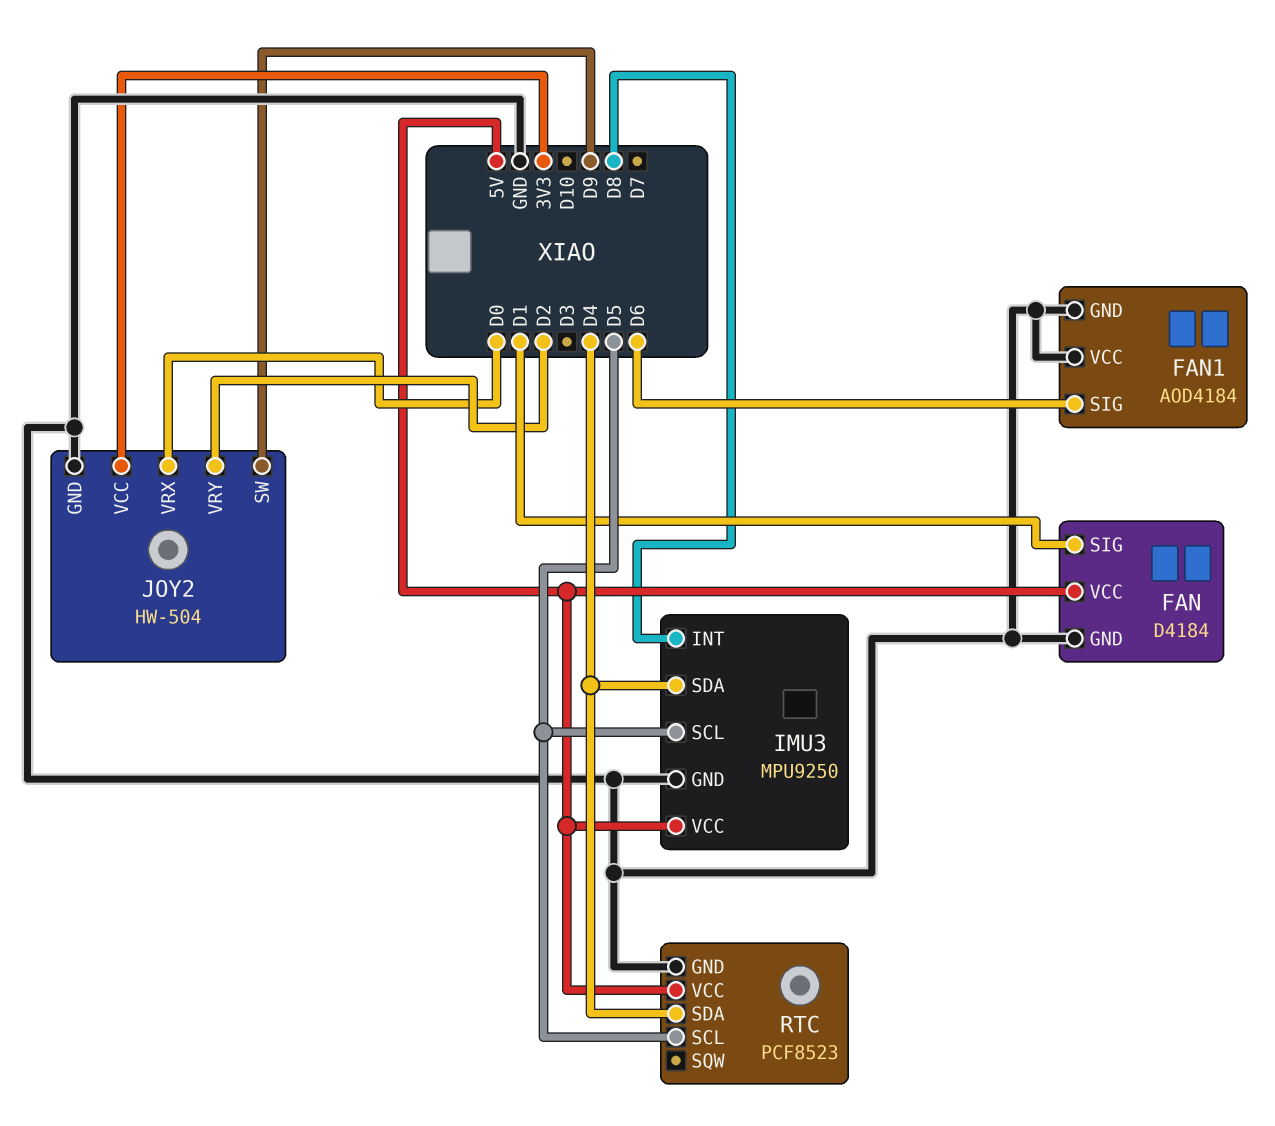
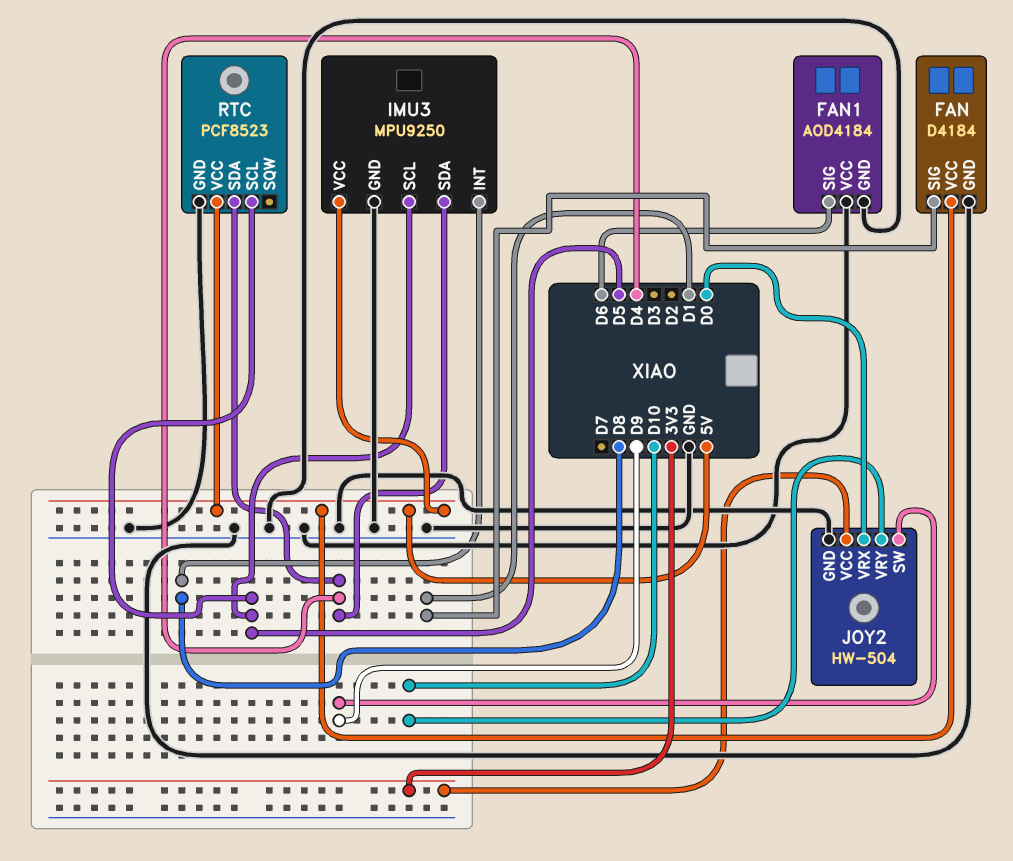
JOY2 pin VRY: D2 -> D10

